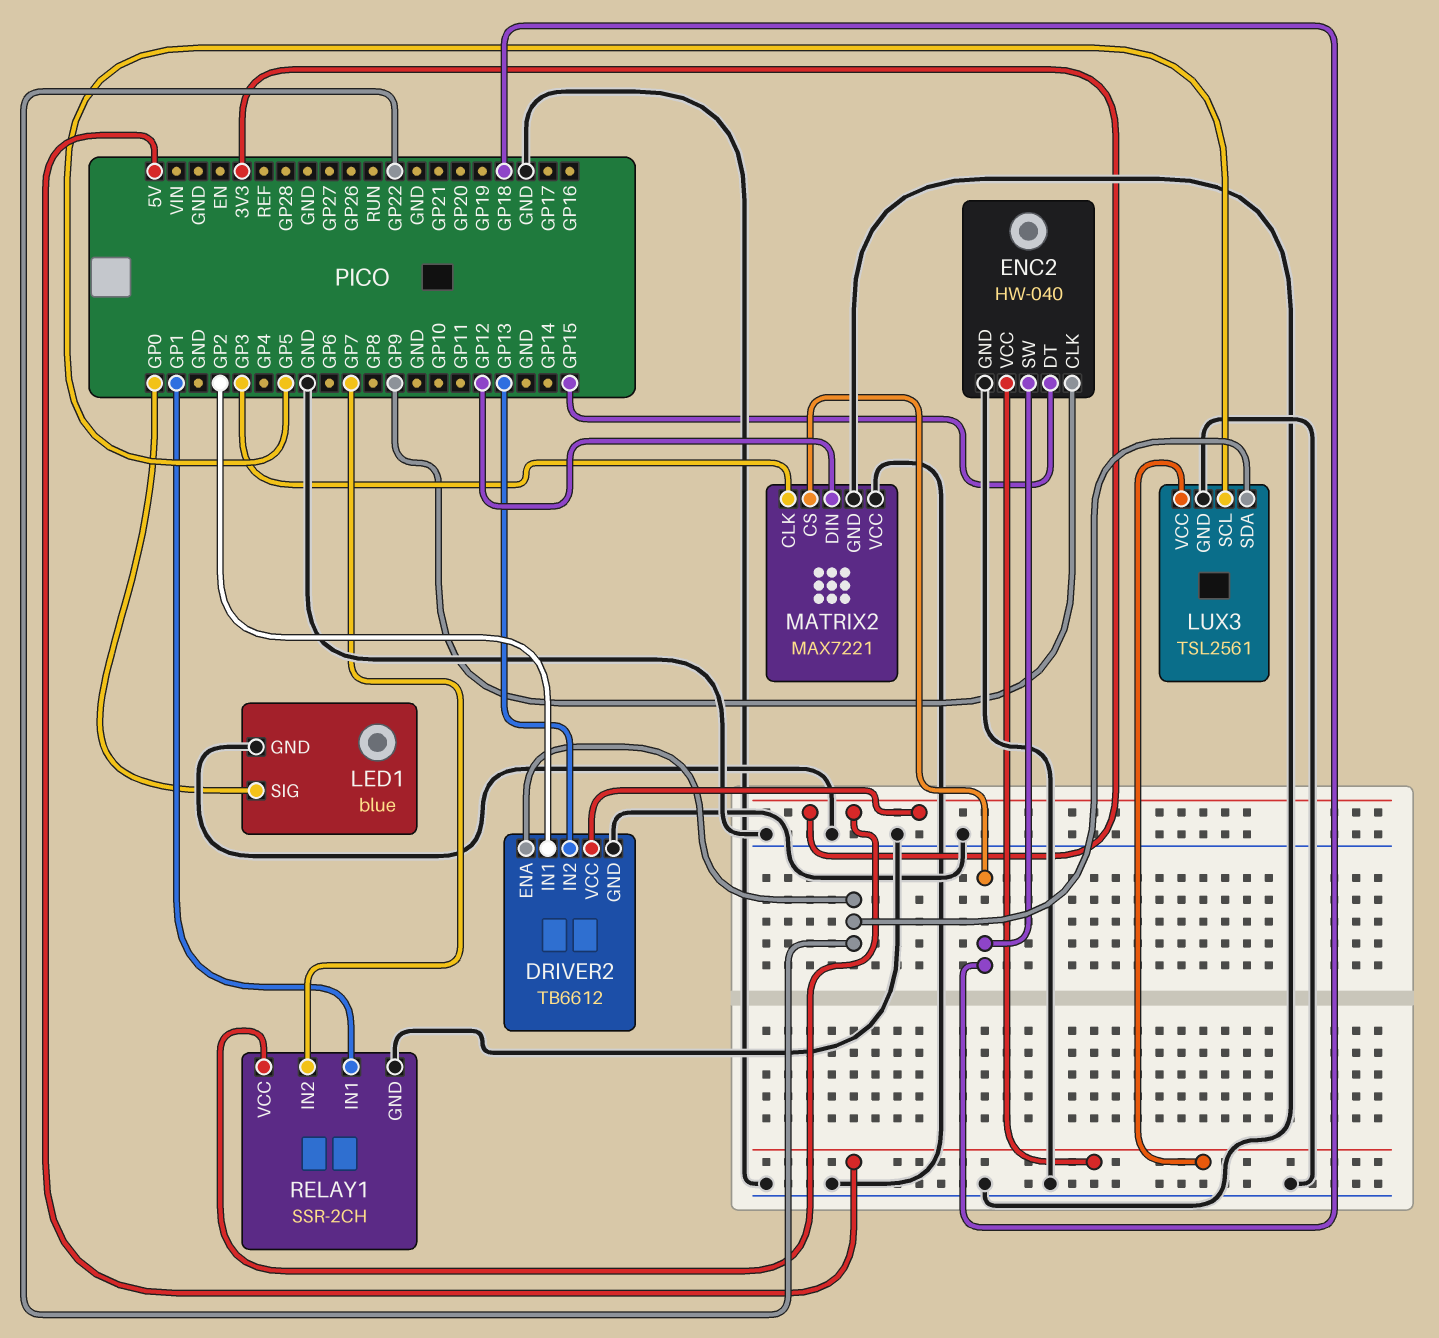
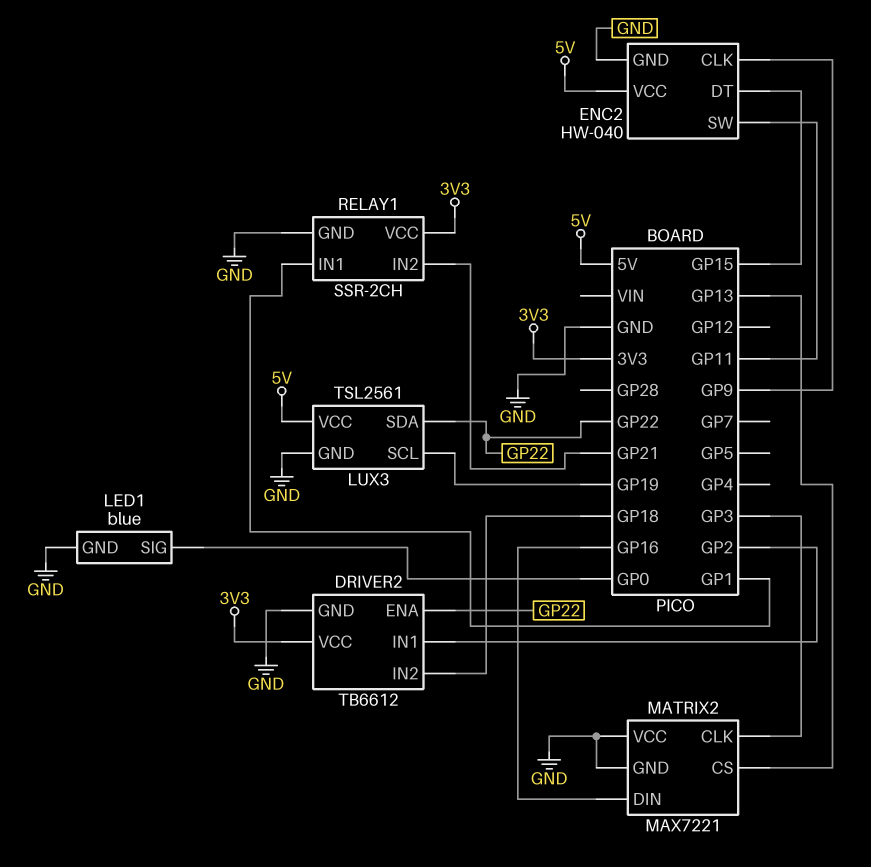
DRIVER2 pin IN2: GP13 -> GP18
ENC2 pin SW: GP18 -> GP11
LUX3 pin SCL: GP5 -> GP19
MATRIX2 pin CS: GP18 -> GP13
MATRIX2 pin DIN: GP12 -> GP16
RELAY1 pin IN2: GP7 -> GP21

